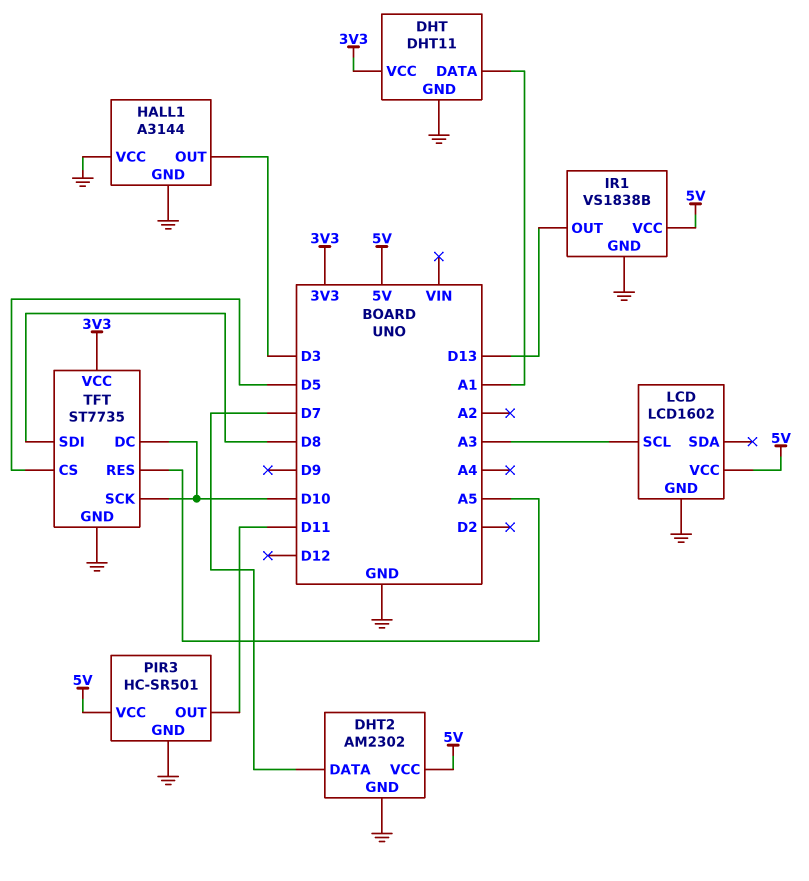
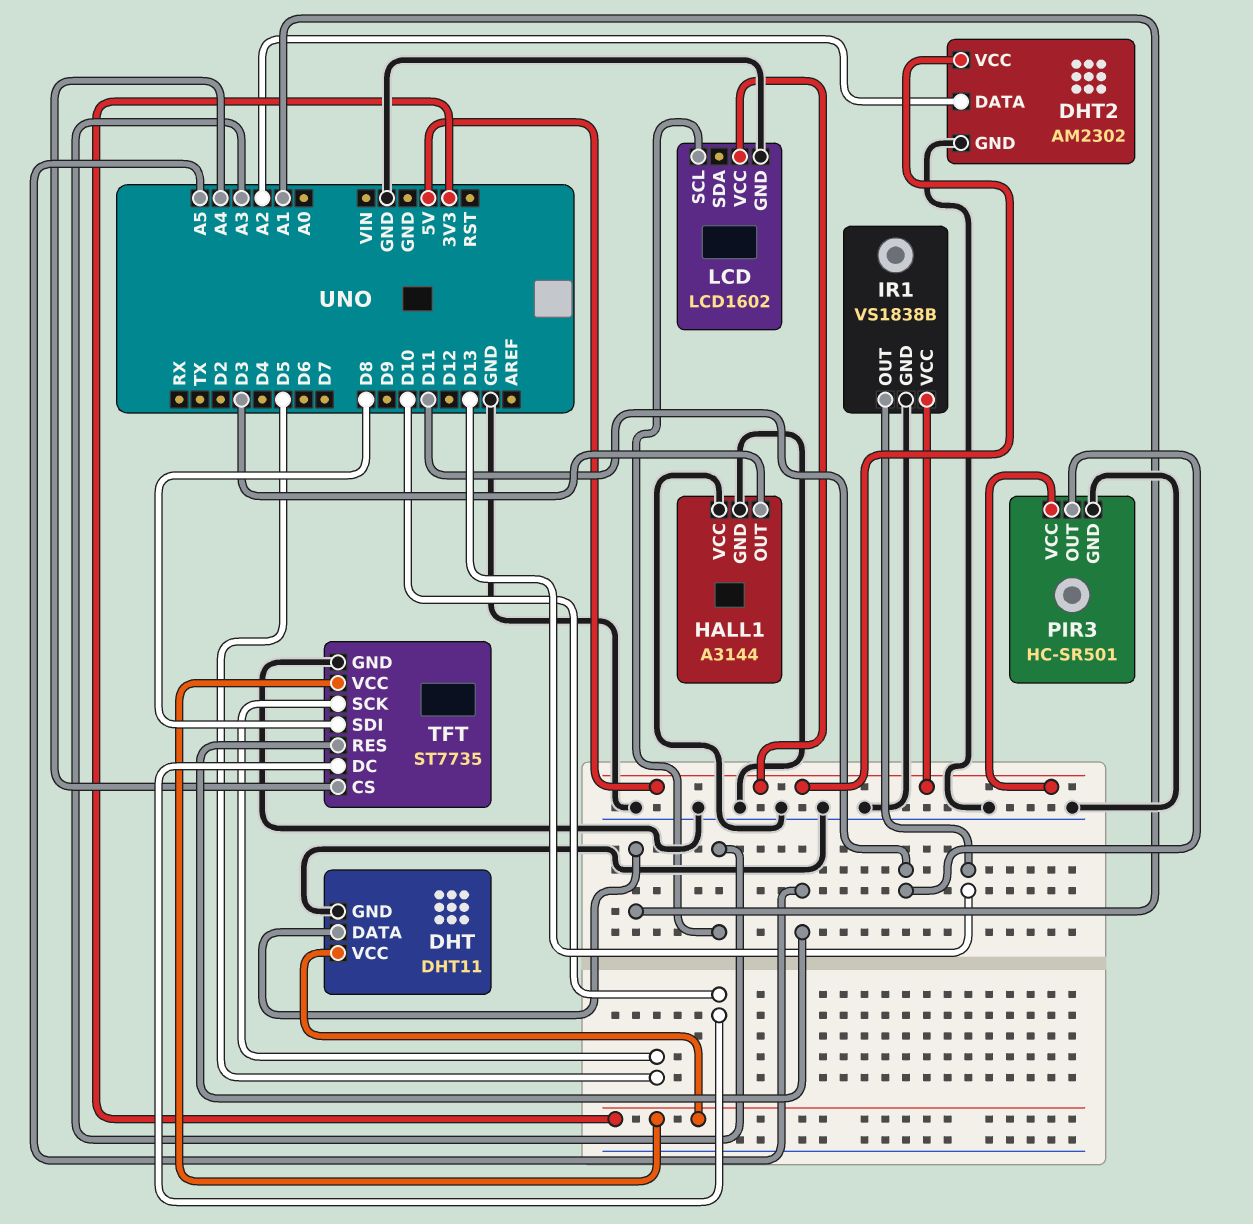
DHT2 pin DATA: D7 -> A2
TFT pin CS: D5 -> A4
TFT pin SCK: D10 -> D5

